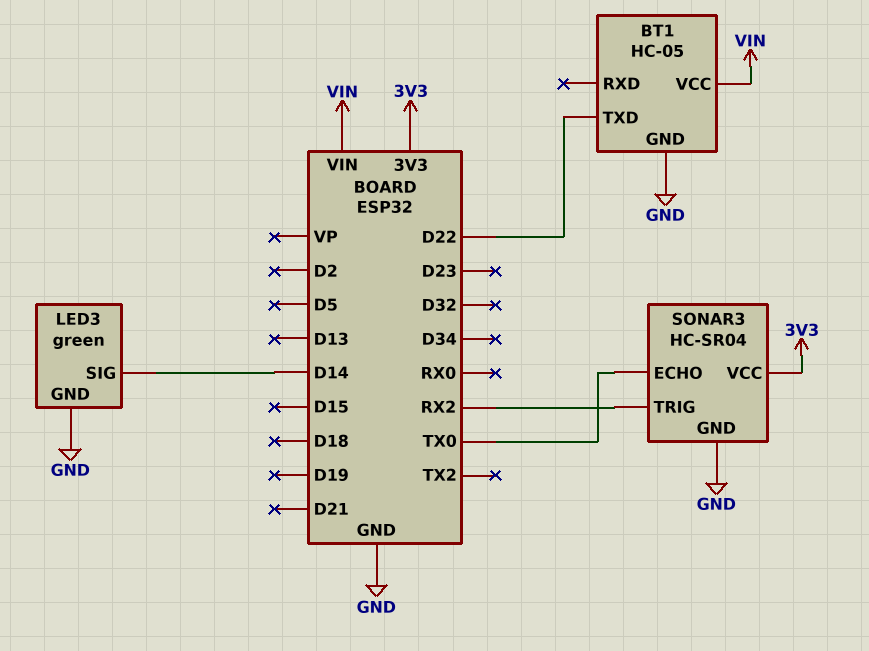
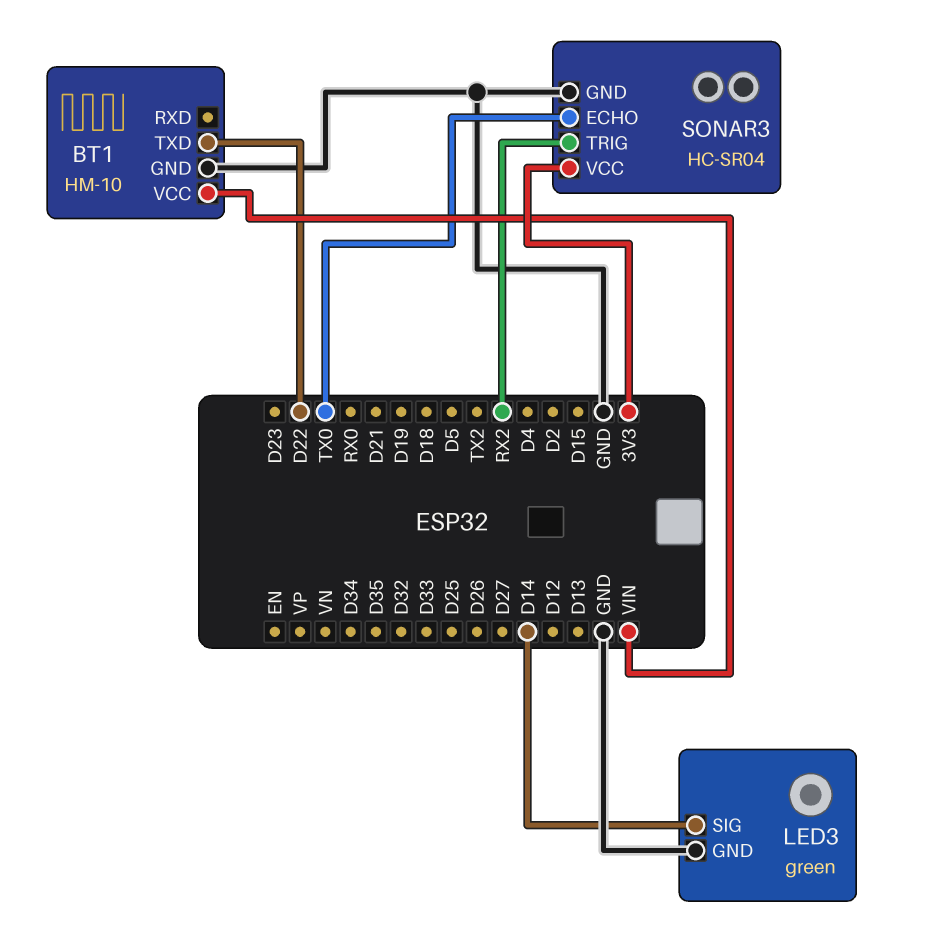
BT1: HC-05 -> HM-10

